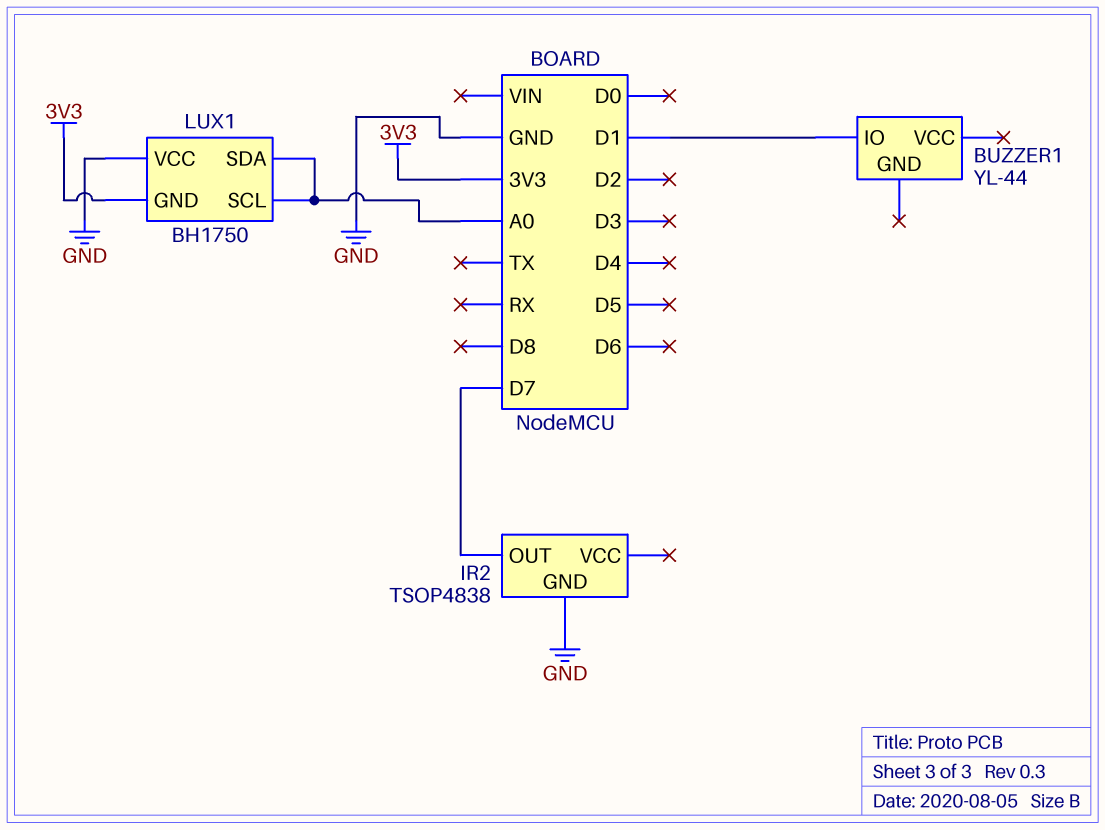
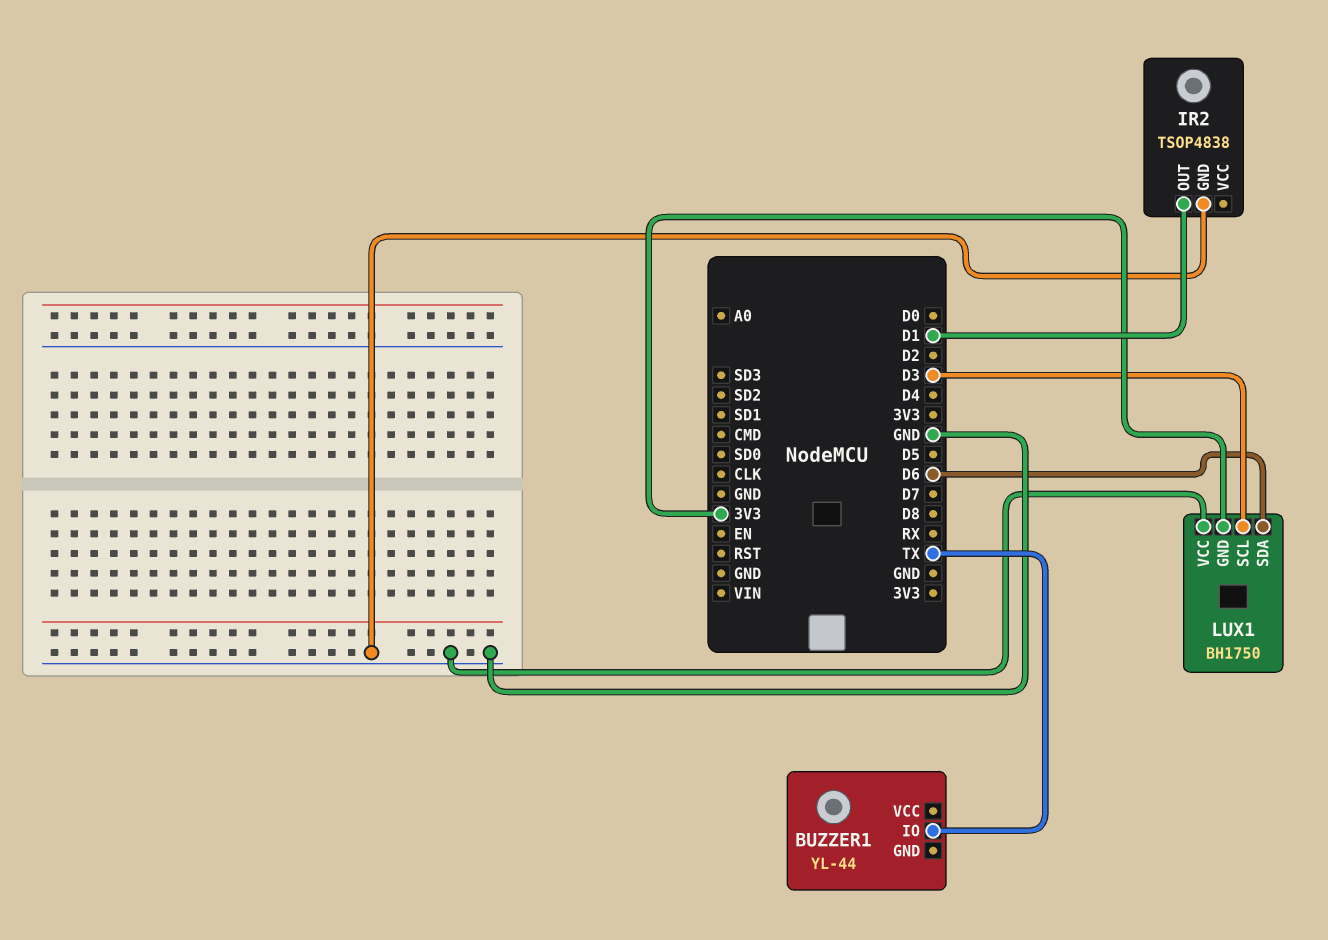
BUZZER1 pin IO: D1 -> TX
IR2 pin OUT: D7 -> D1
LUX1 pin SCL: A0 -> D3
LUX1 pin SDA: A0 -> D6

